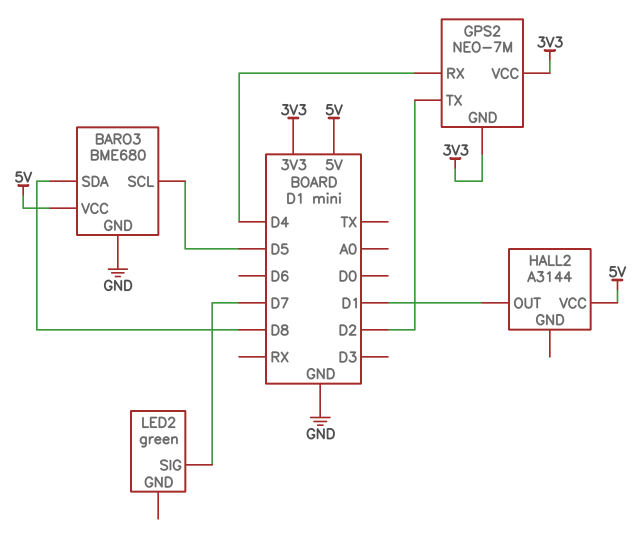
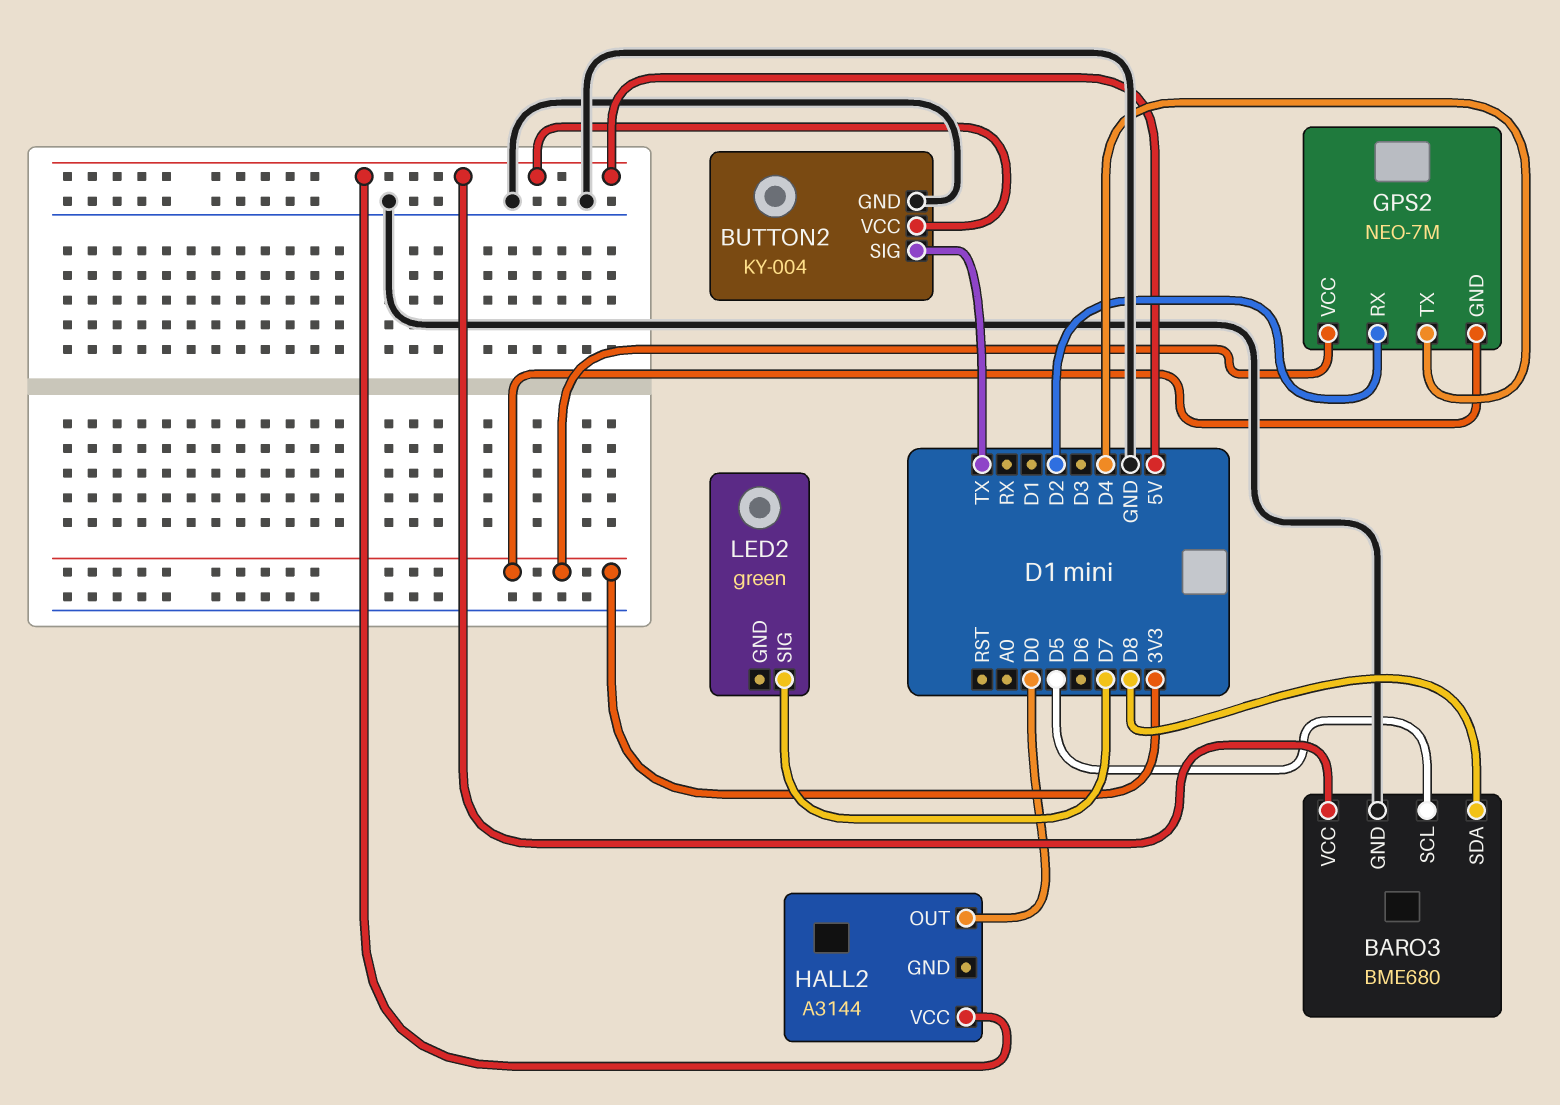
BUTTON2: none -> KY-004
BUTTON2 pin GND: none -> GND
BUTTON2 pin SIG: none -> TX
BUTTON2 pin VCC: none -> 5V
GPS2 pin RX: D4 -> D2
GPS2 pin TX: D2 -> D4
HALL2 pin OUT: D1 -> D0

